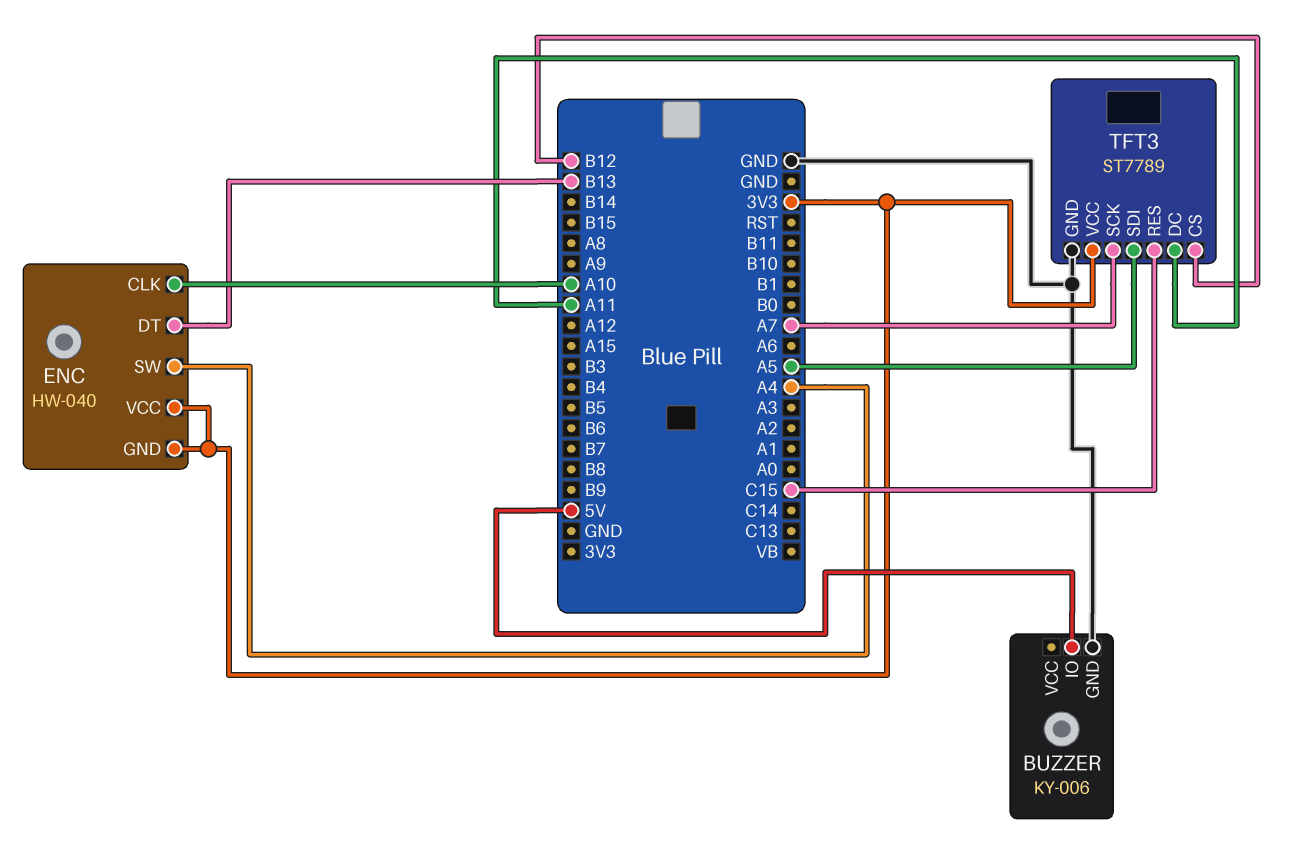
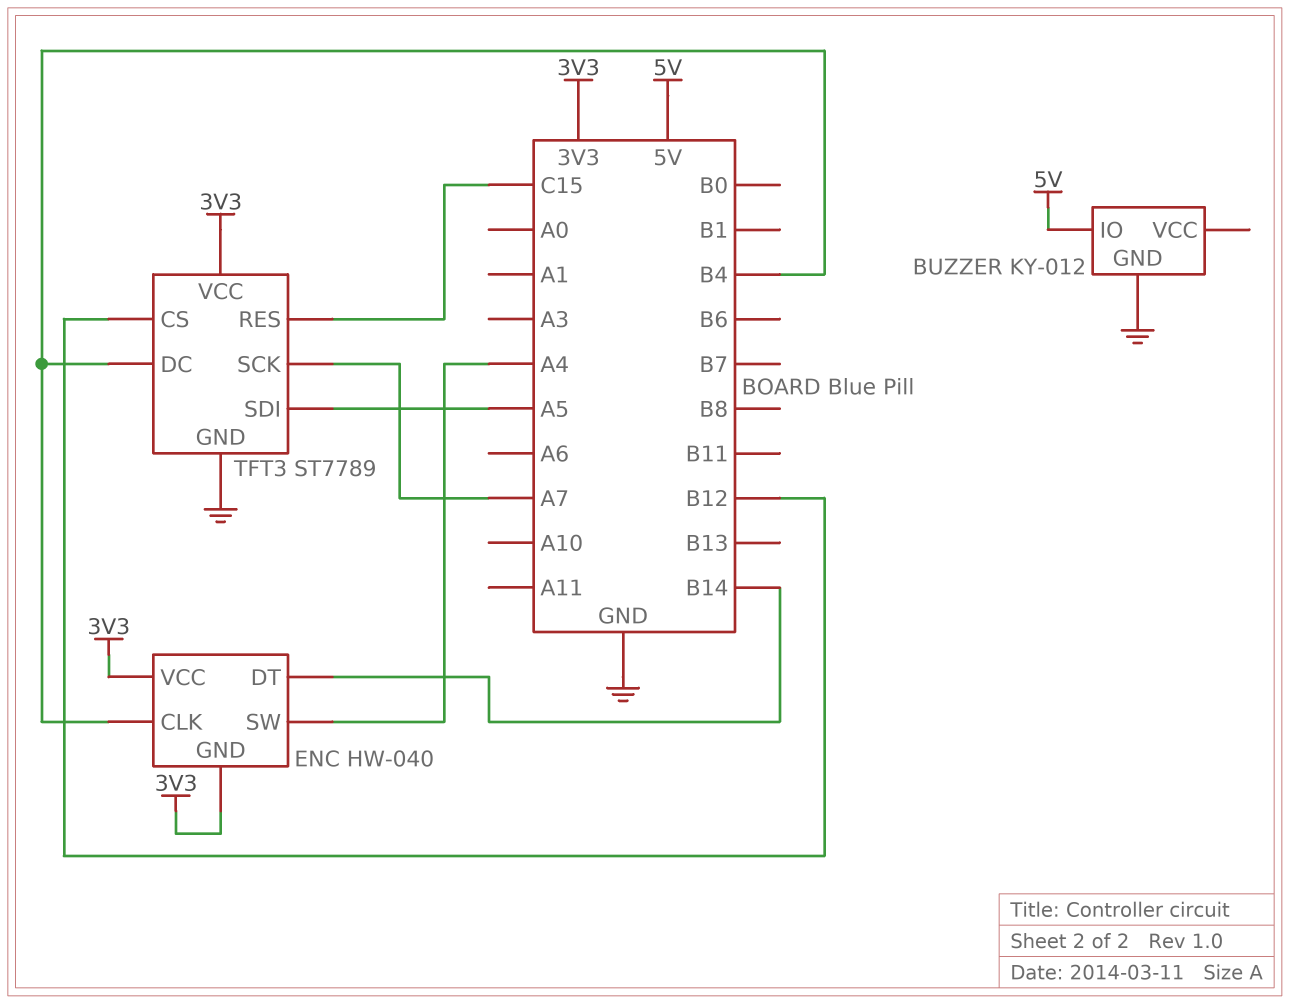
BUZZER: KY-006 -> KY-012
ENC pin CLK: A10 -> B4
ENC pin DT: B13 -> B14
TFT3 pin DC: A11 -> B4

